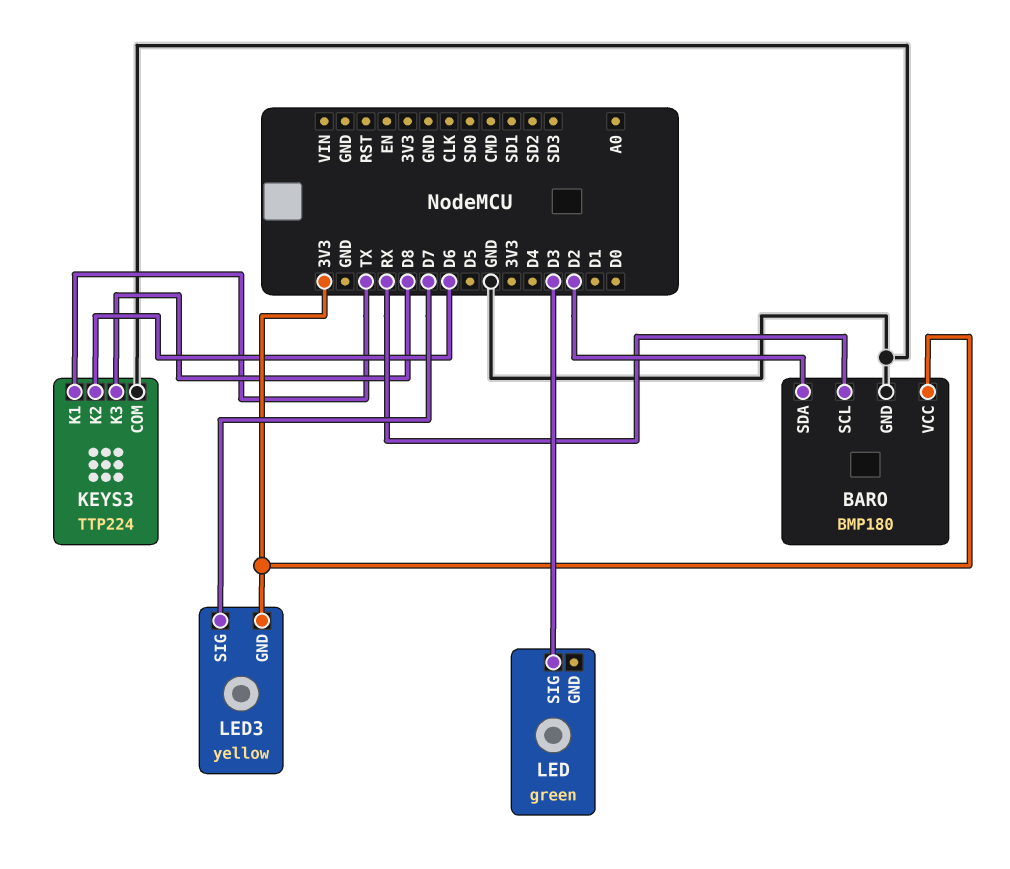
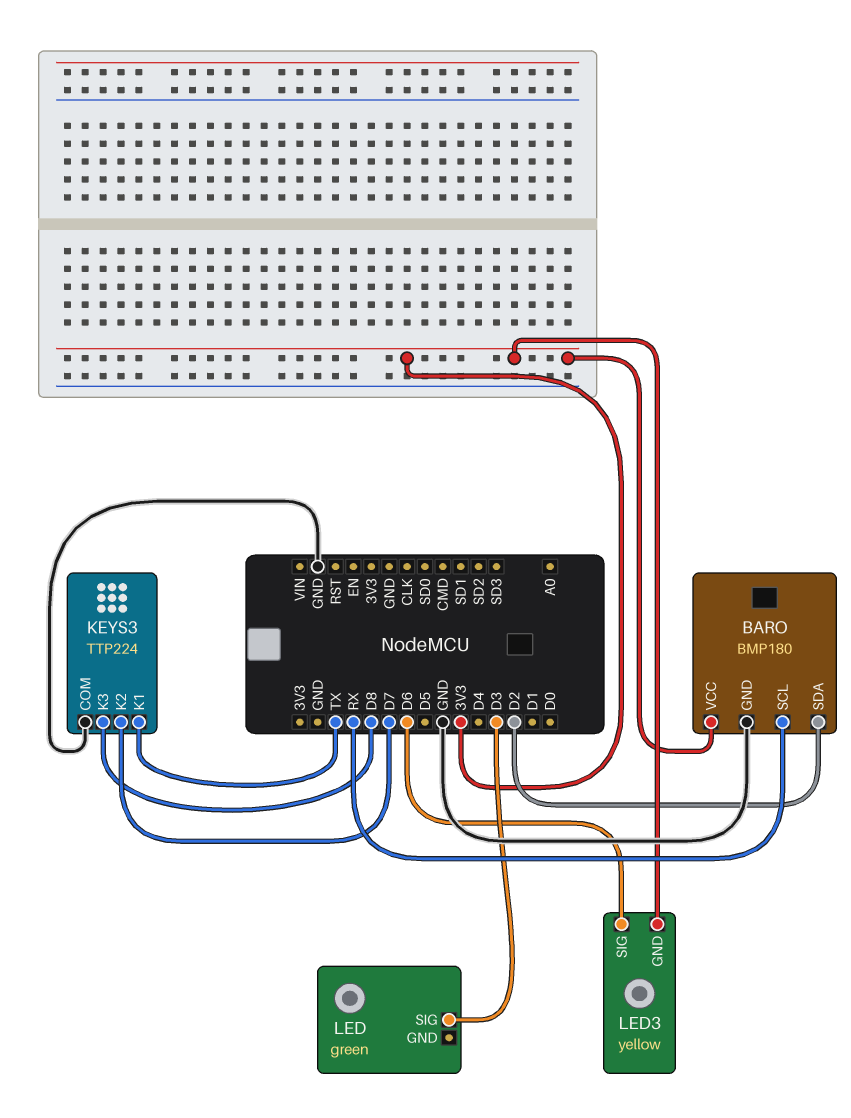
KEYS3 pin K2: D6 -> D7
LED3 pin SIG: D7 -> D6

